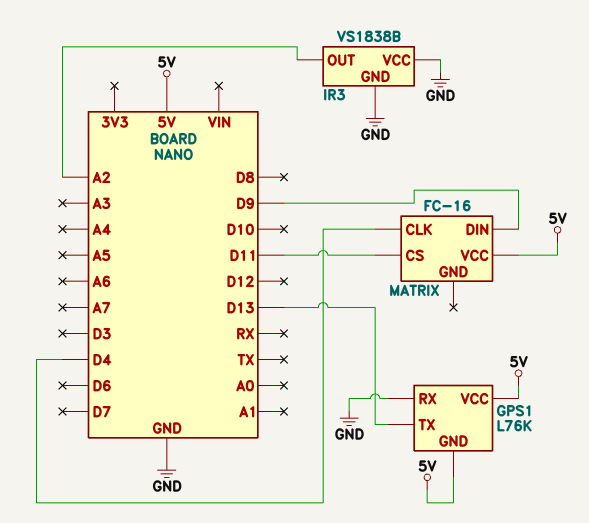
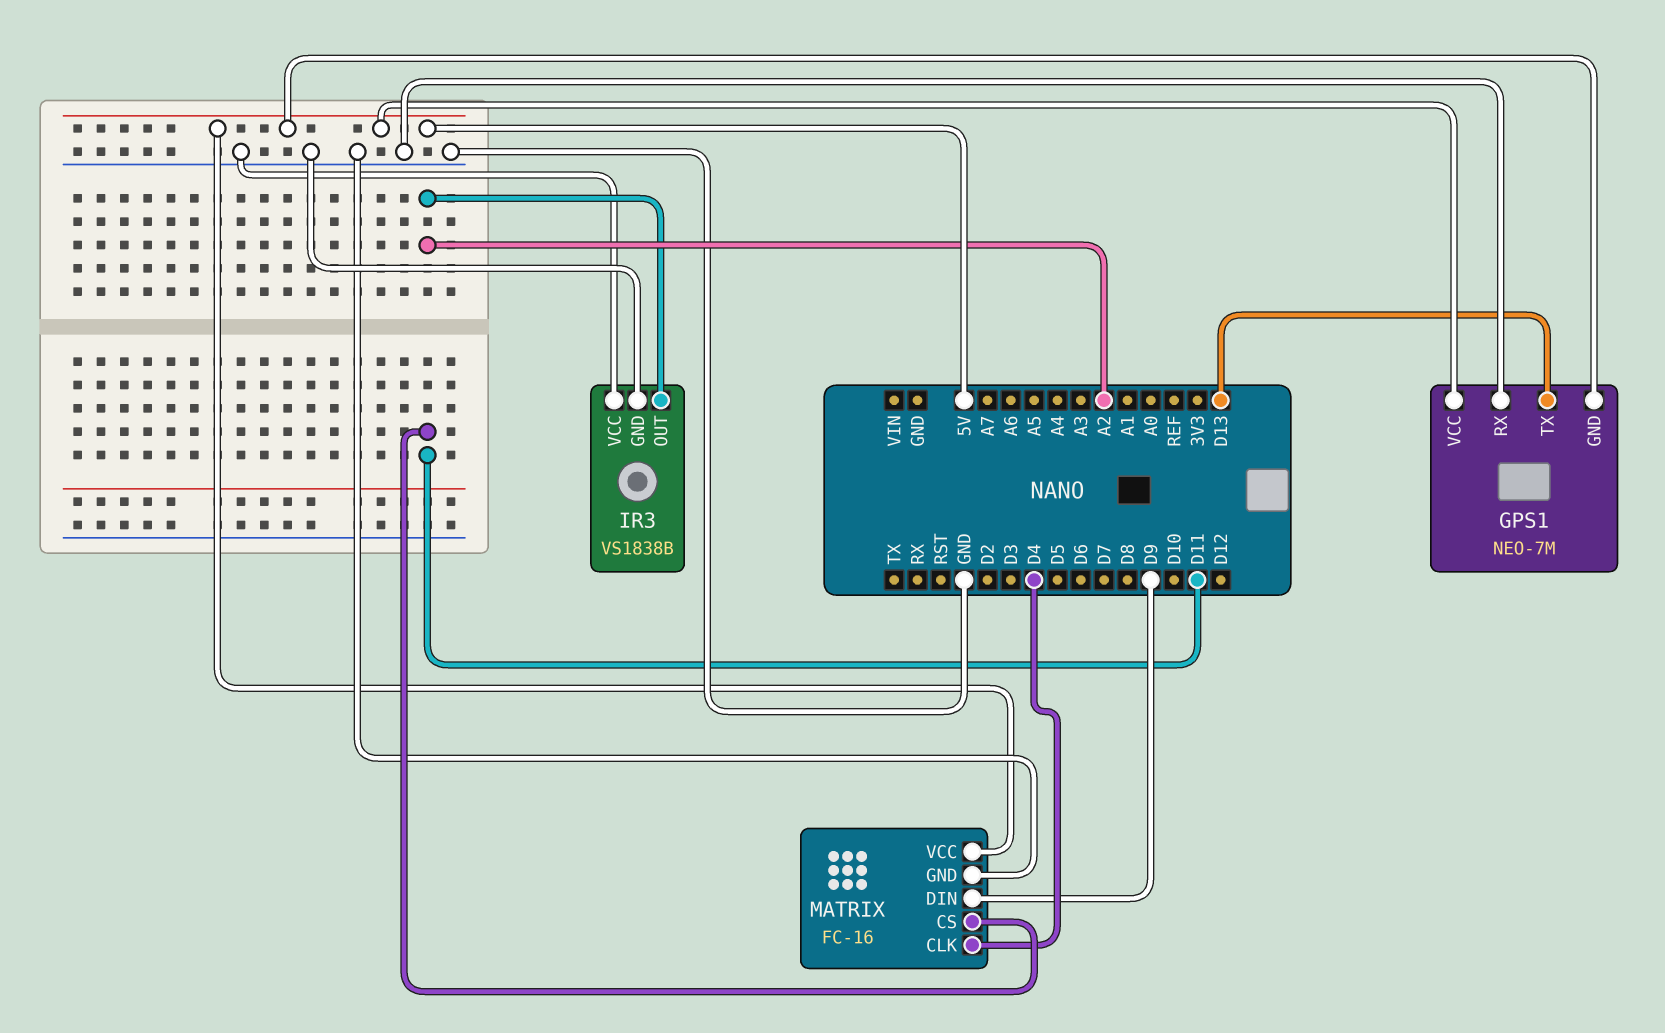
GPS1: L76K -> NEO-7M
MATRIX pin GND: none -> GND

